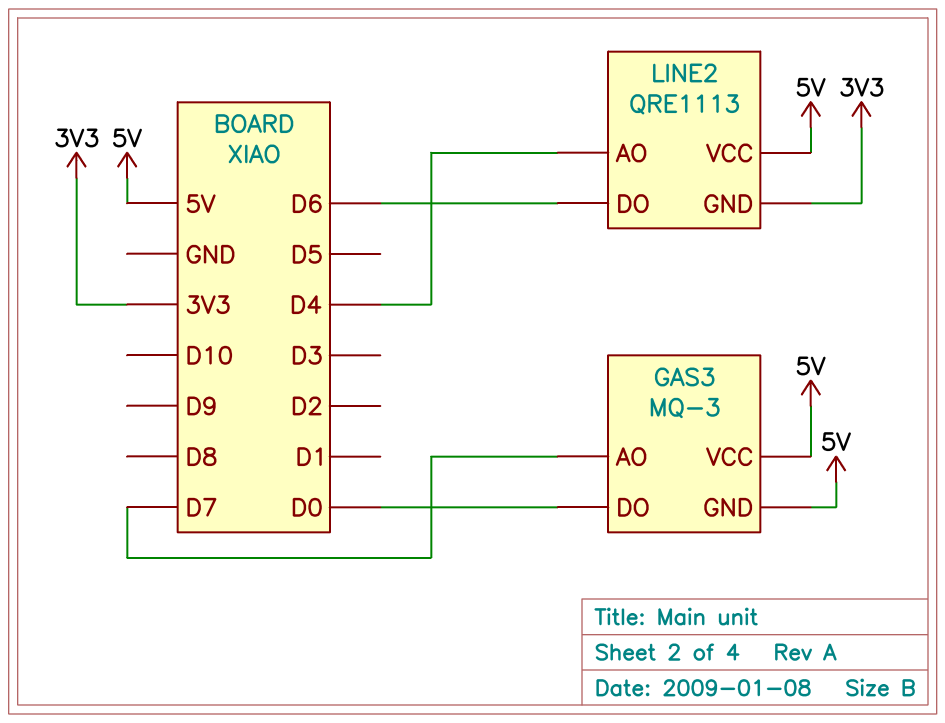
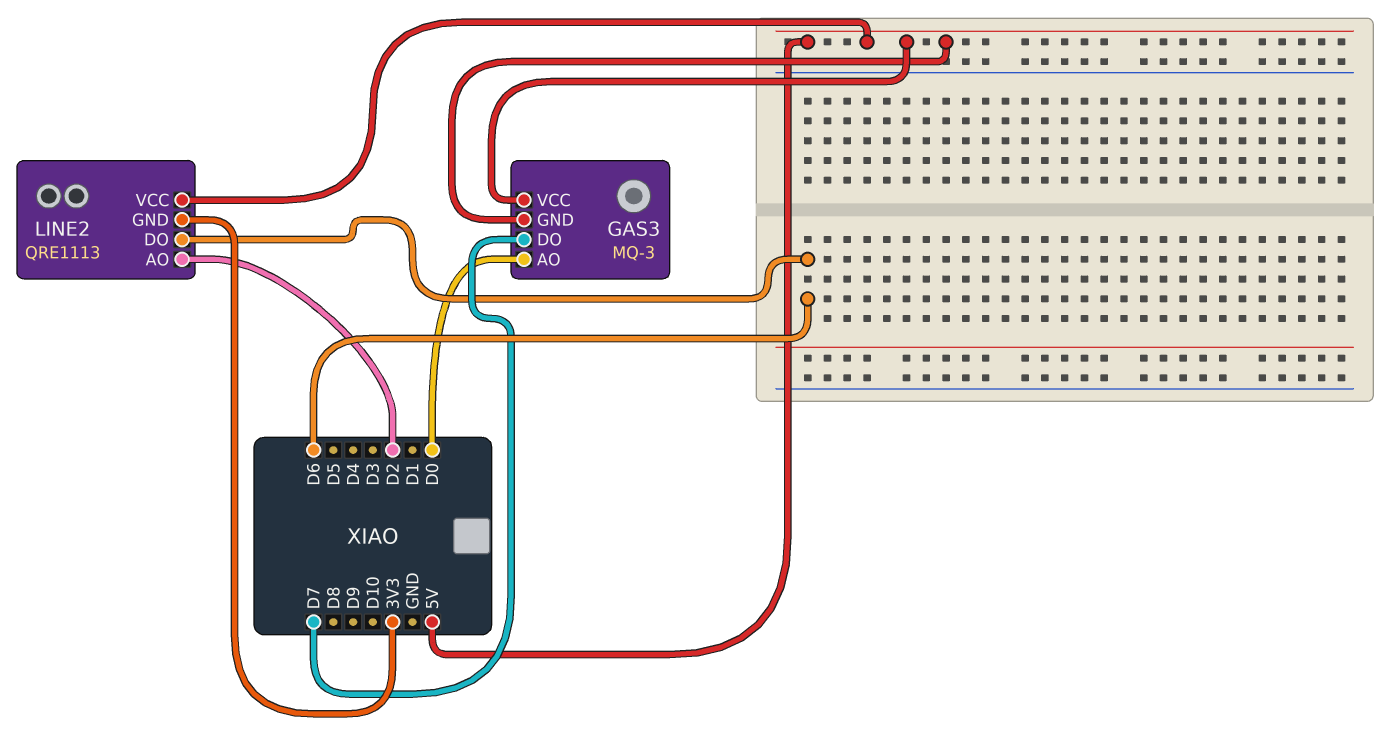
GAS3 pin AO: D7 -> D0
GAS3 pin DO: D0 -> D7
LINE2 pin AO: D4 -> D2

